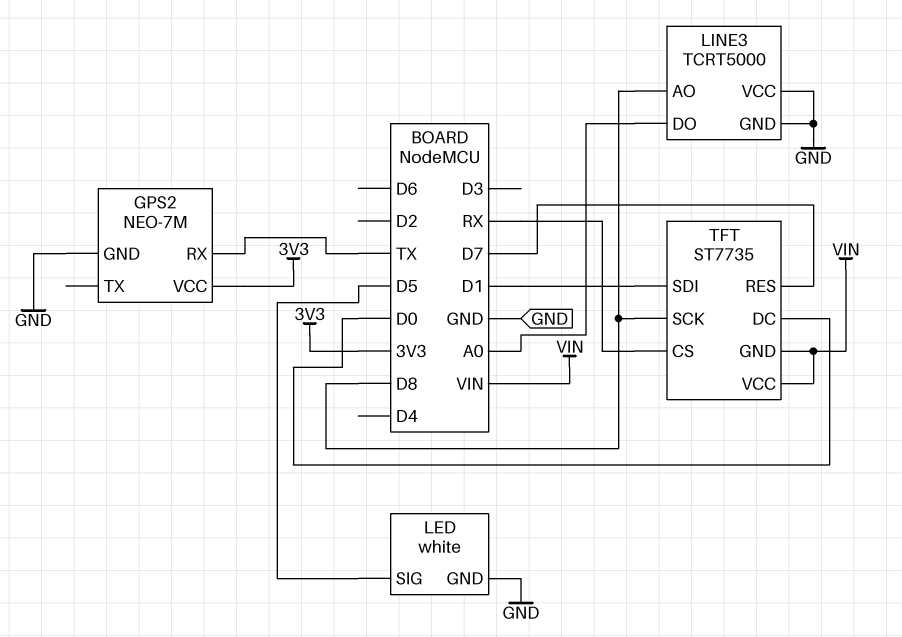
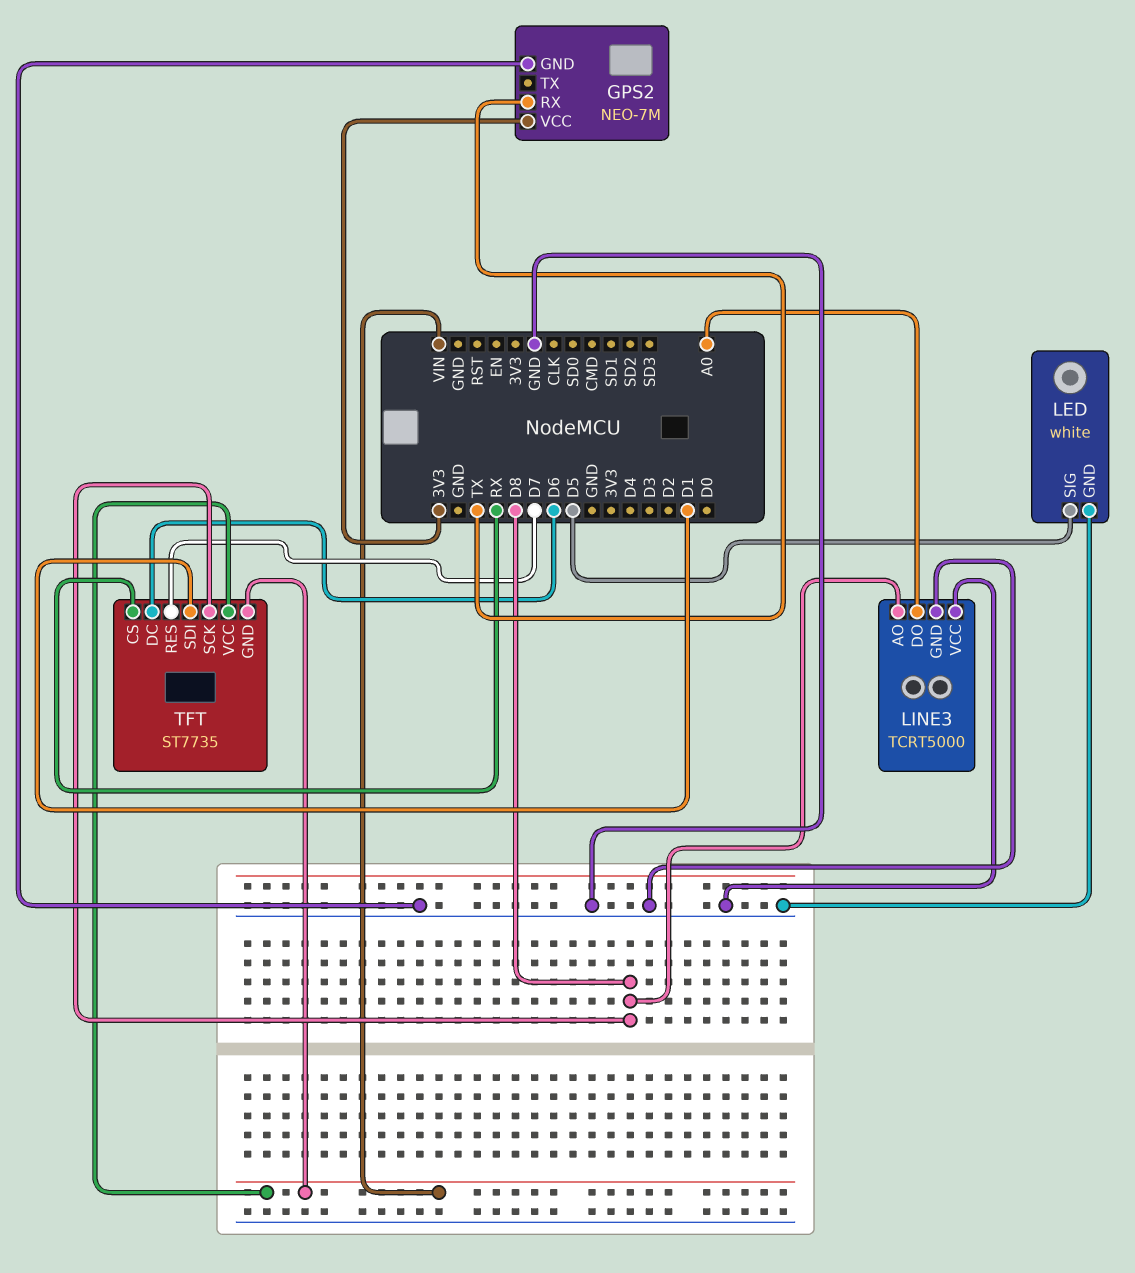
TFT pin DC: D0 -> D6

